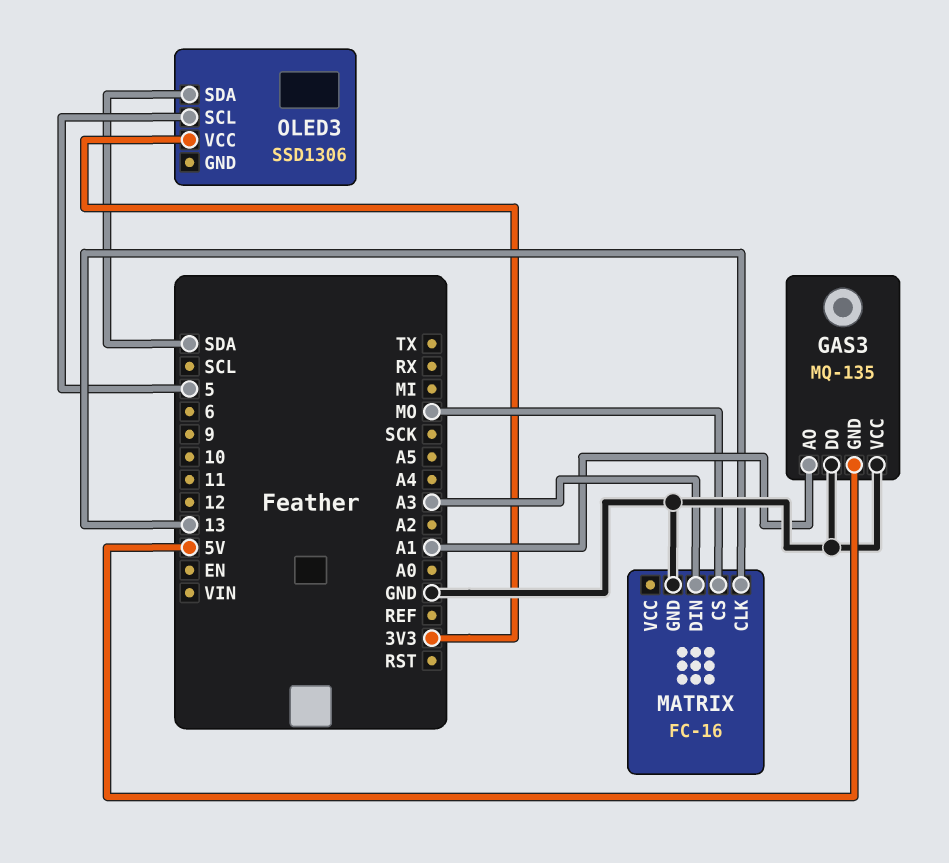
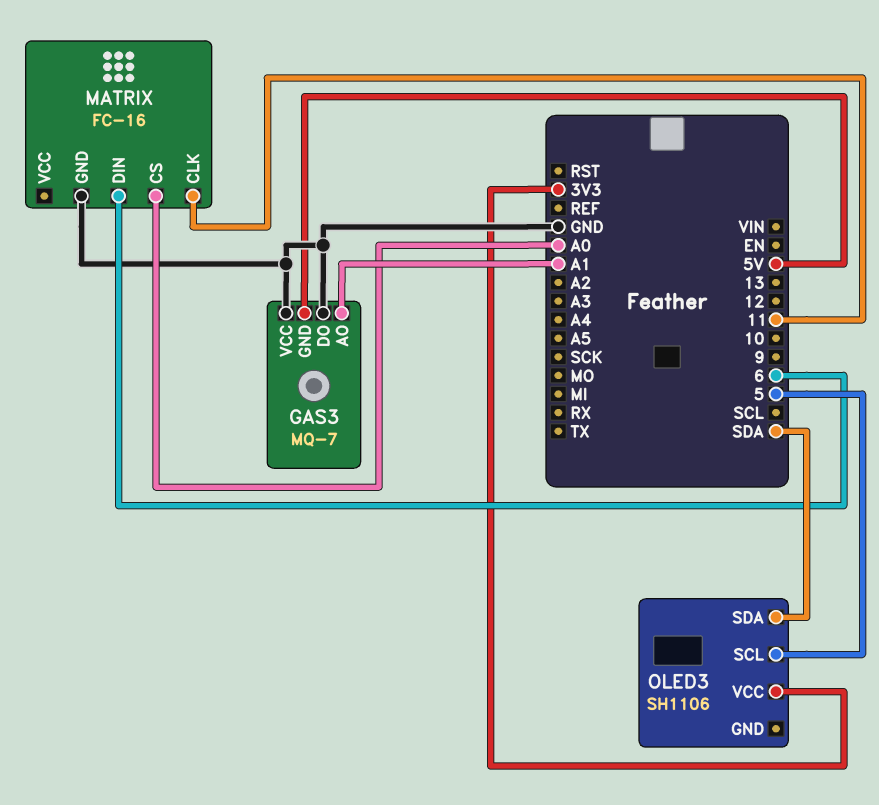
GAS3: MQ-135 -> MQ-7
MATRIX pin CLK: 13 -> 11
MATRIX pin CS: MO -> A0
MATRIX pin DIN: A3 -> 6
OLED3: SSD1306 -> SH1106

